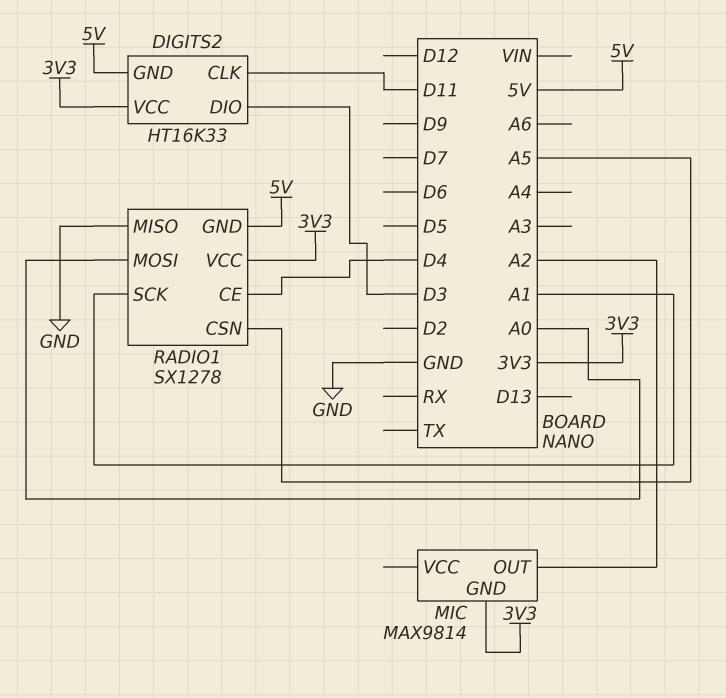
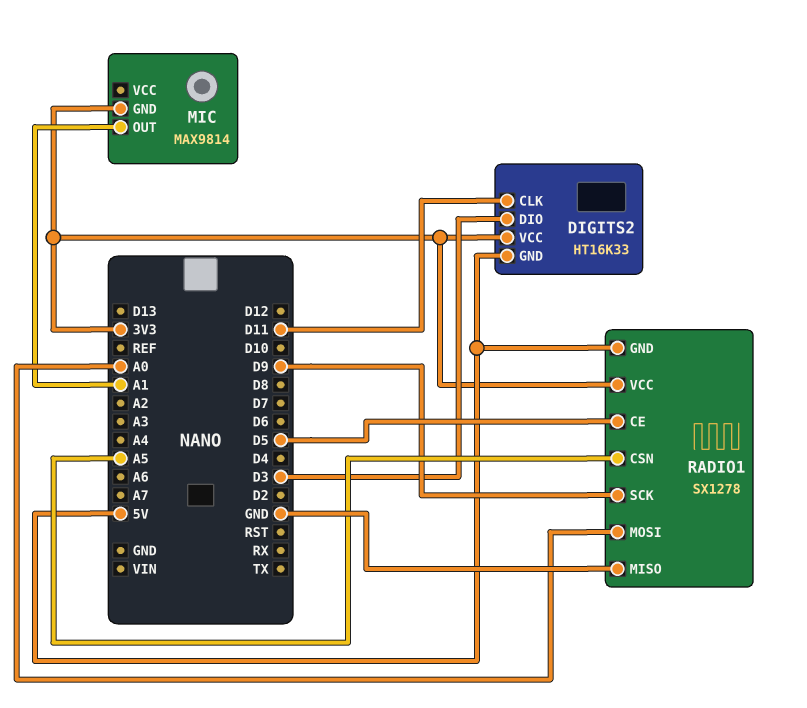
MIC pin OUT: A2 -> A1
RADIO1 pin CE: D4 -> D5
RADIO1 pin SCK: A1 -> D9

